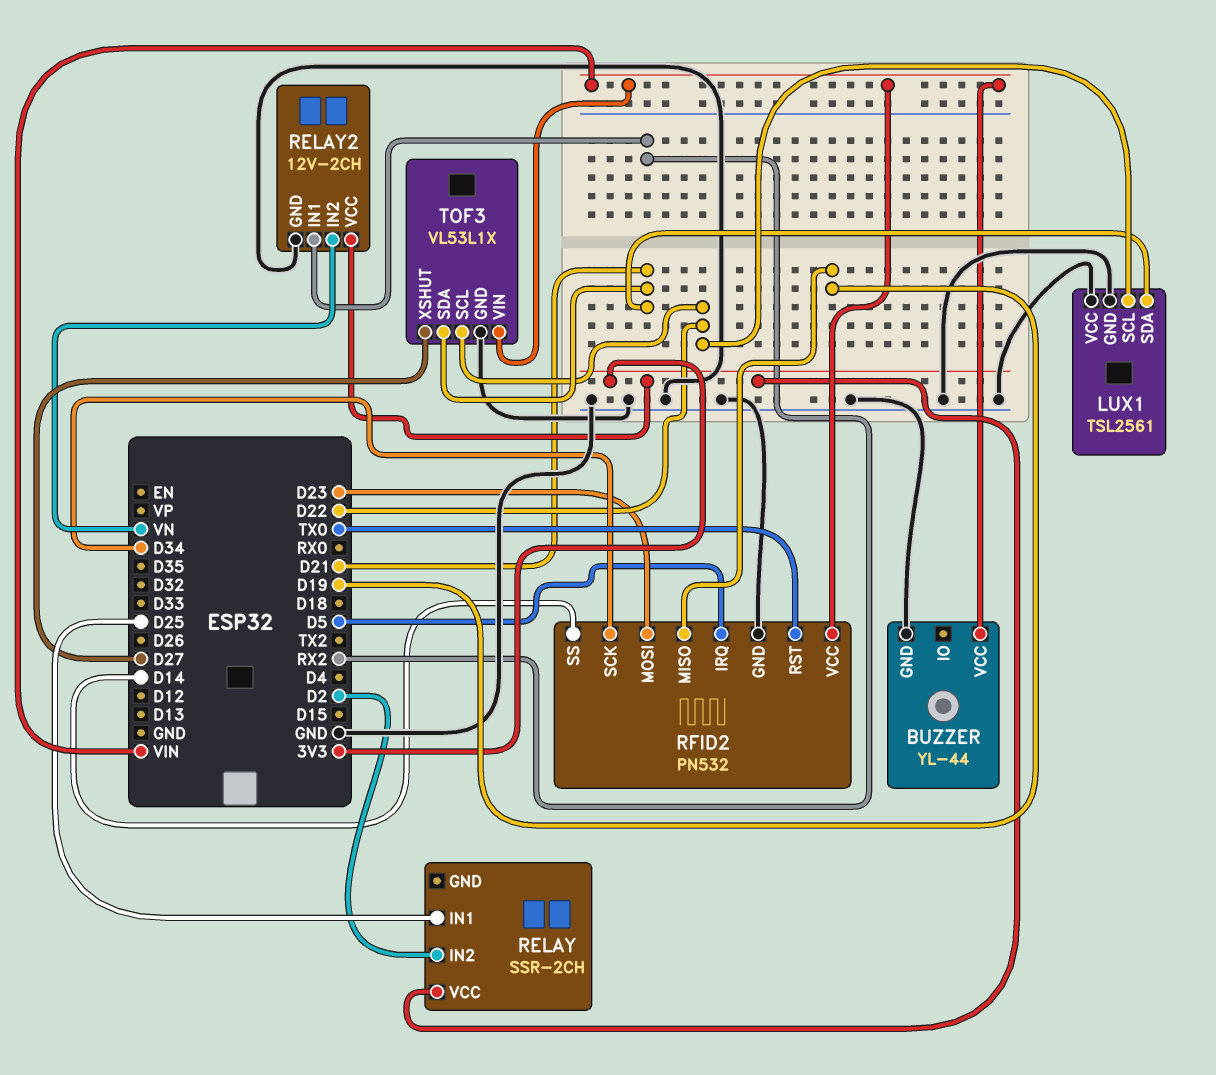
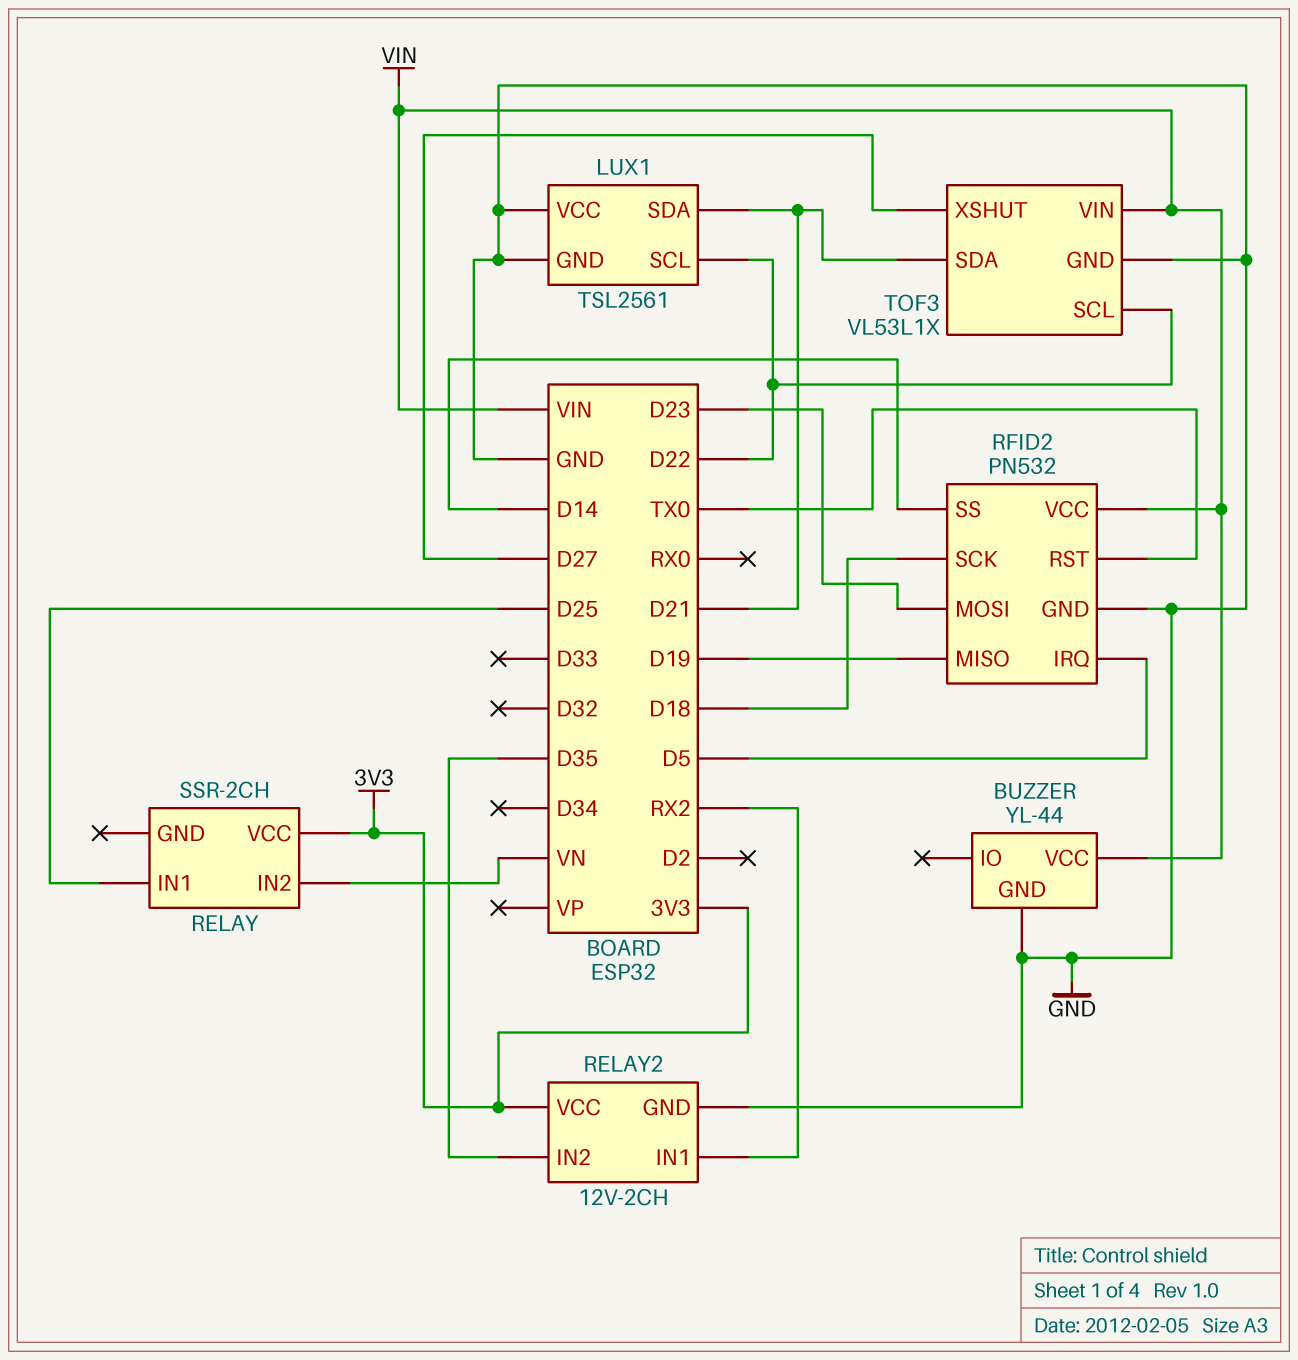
RELAY pin IN2: D2 -> VN
RELAY2 pin IN2: VN -> D35
RFID2 pin SCK: D34 -> D18

